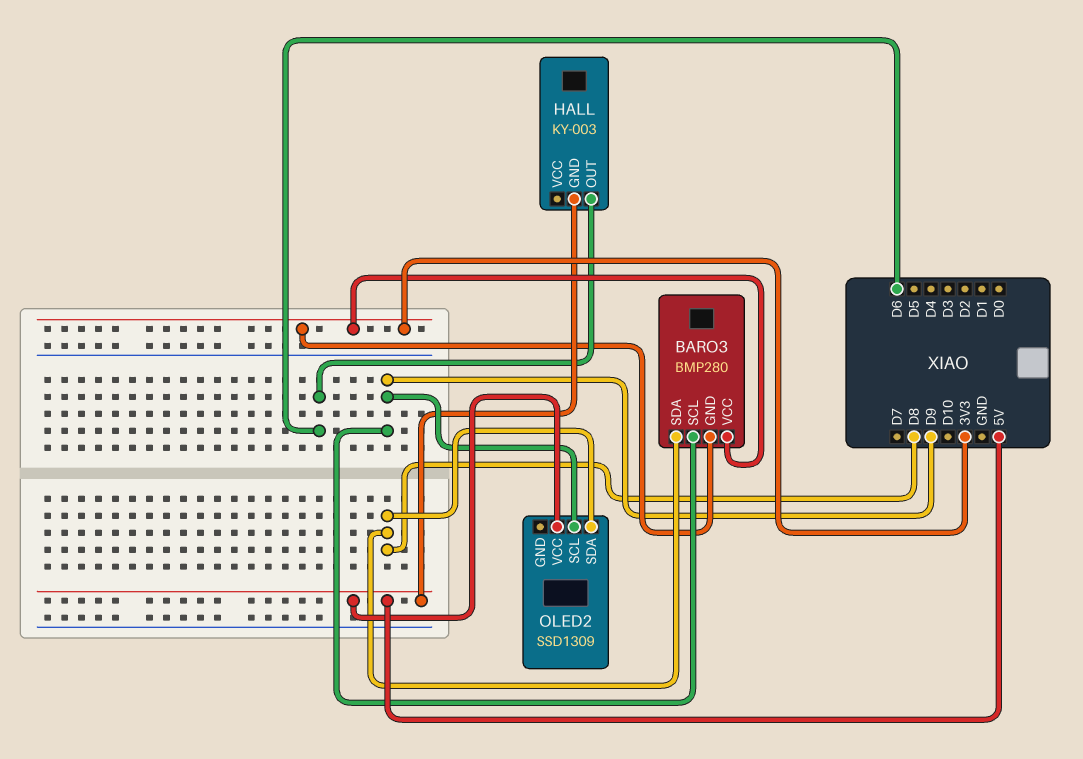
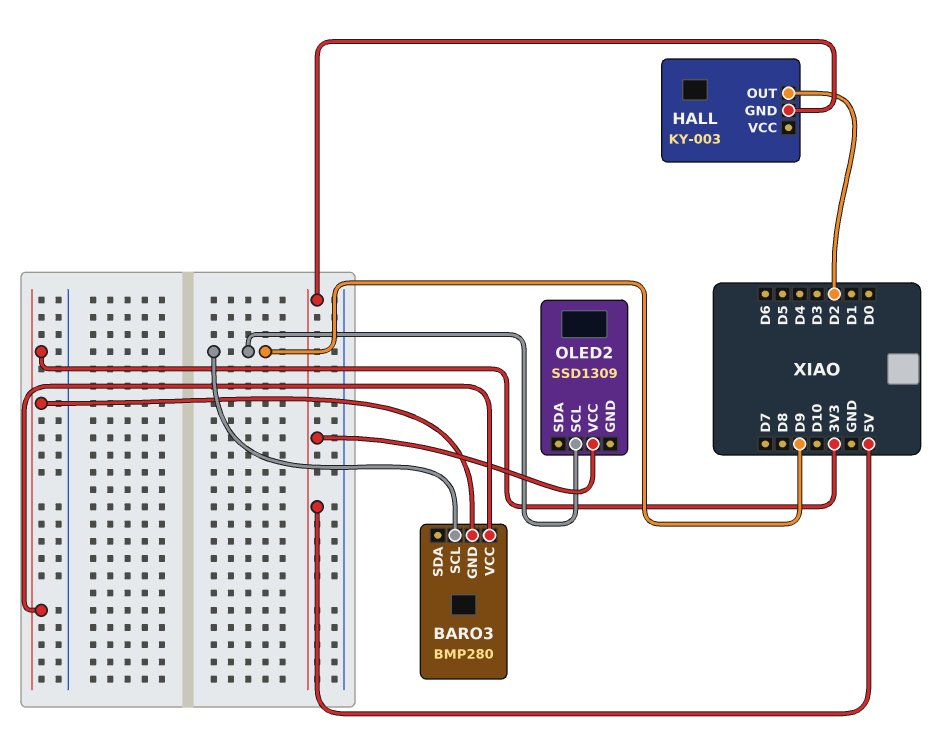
BARO3 pin SDA: D8 -> none
HALL pin OUT: D6 -> D2
OLED2 pin SDA: D8 -> none

